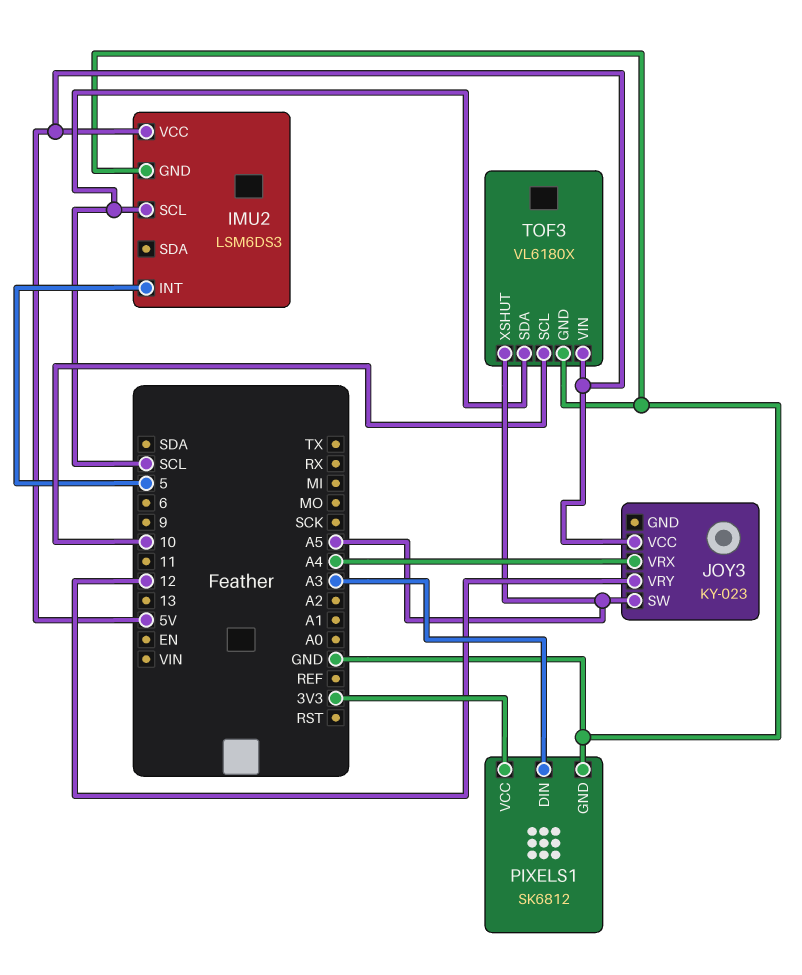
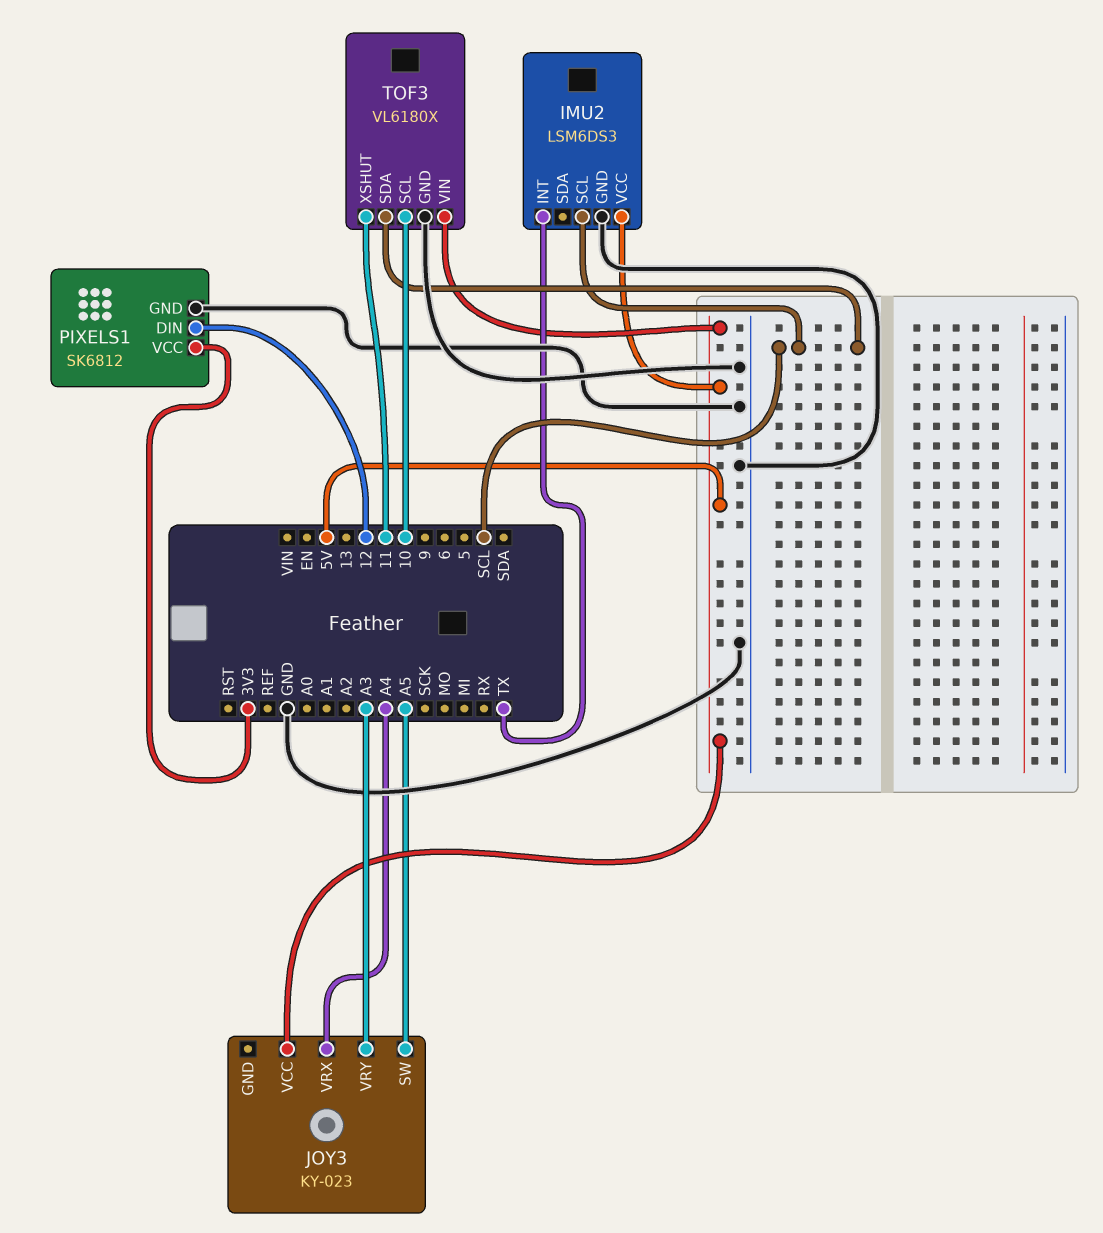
IMU2 pin INT: 5 -> TX
JOY3 pin VRY: 12 -> A3
PIXELS1 pin DIN: A3 -> 12
TOF3 pin XSHUT: A5 -> 11

